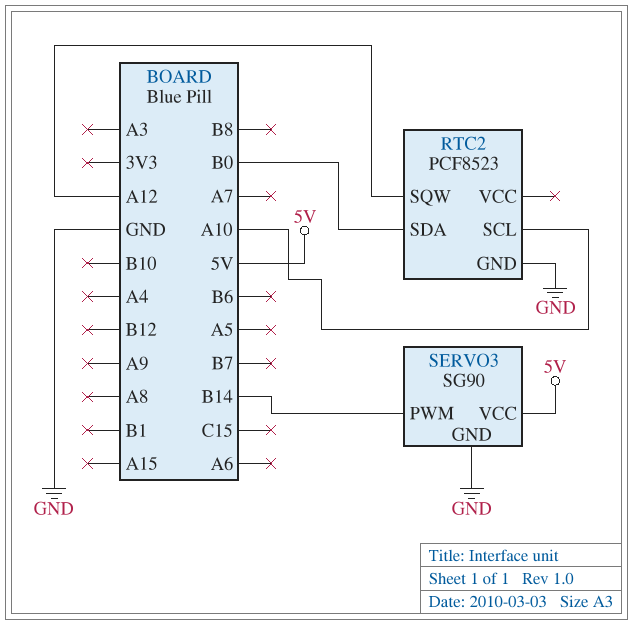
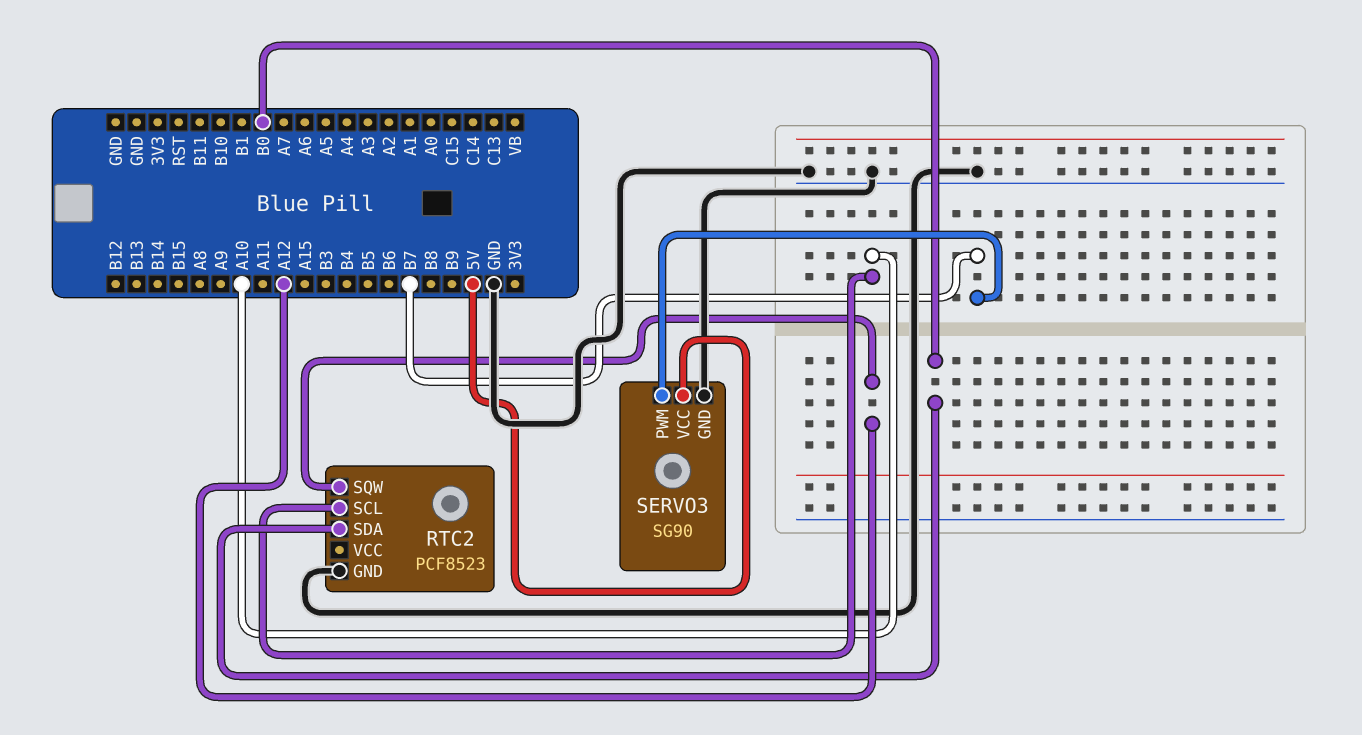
SERVO3 pin PWM: B14 -> B7

